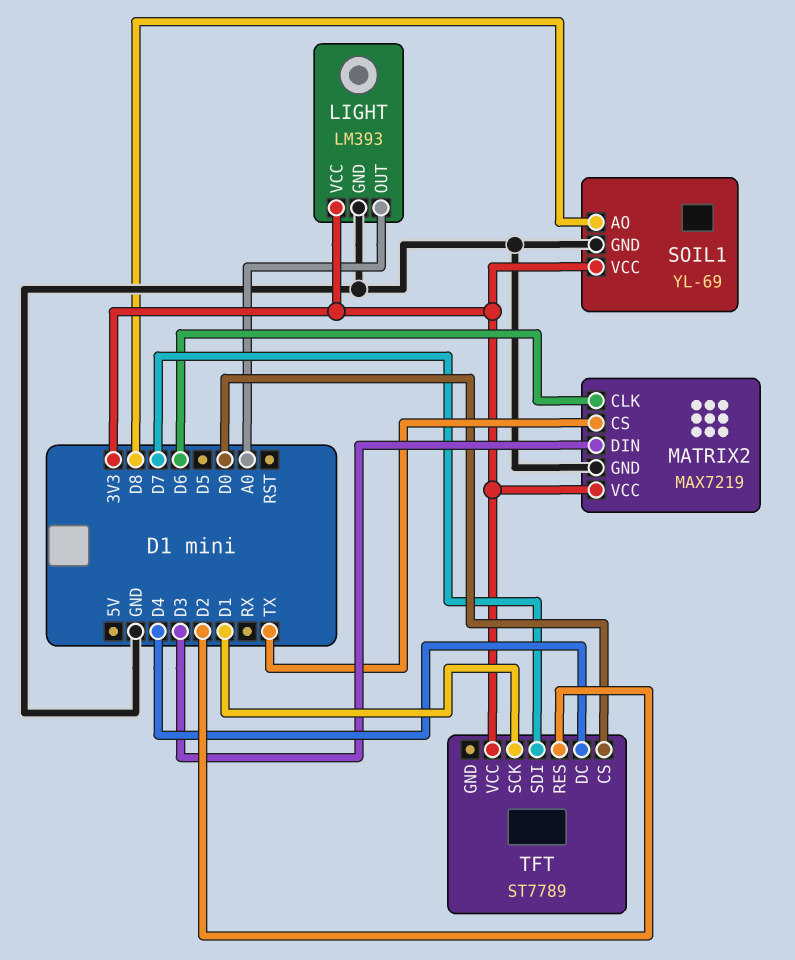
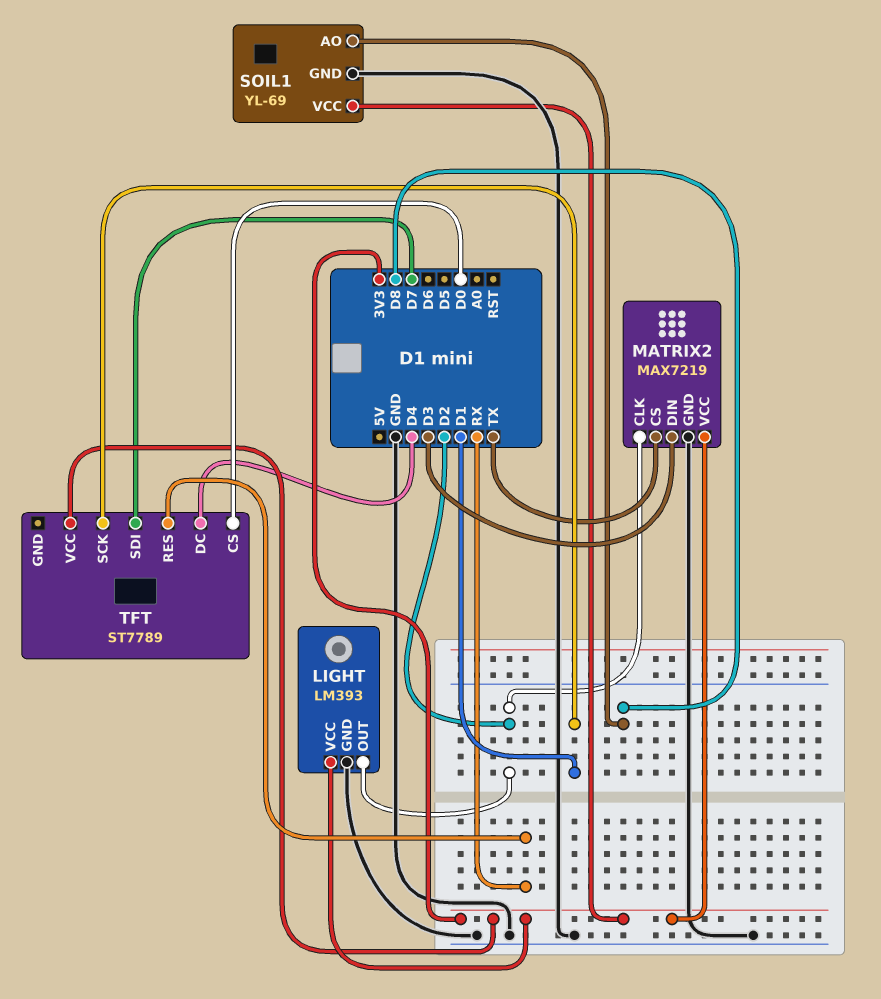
LIGHT pin OUT: A0 -> D2
MATRIX2 pin CLK: D6 -> D2
TFT pin RES: D2 -> RX

